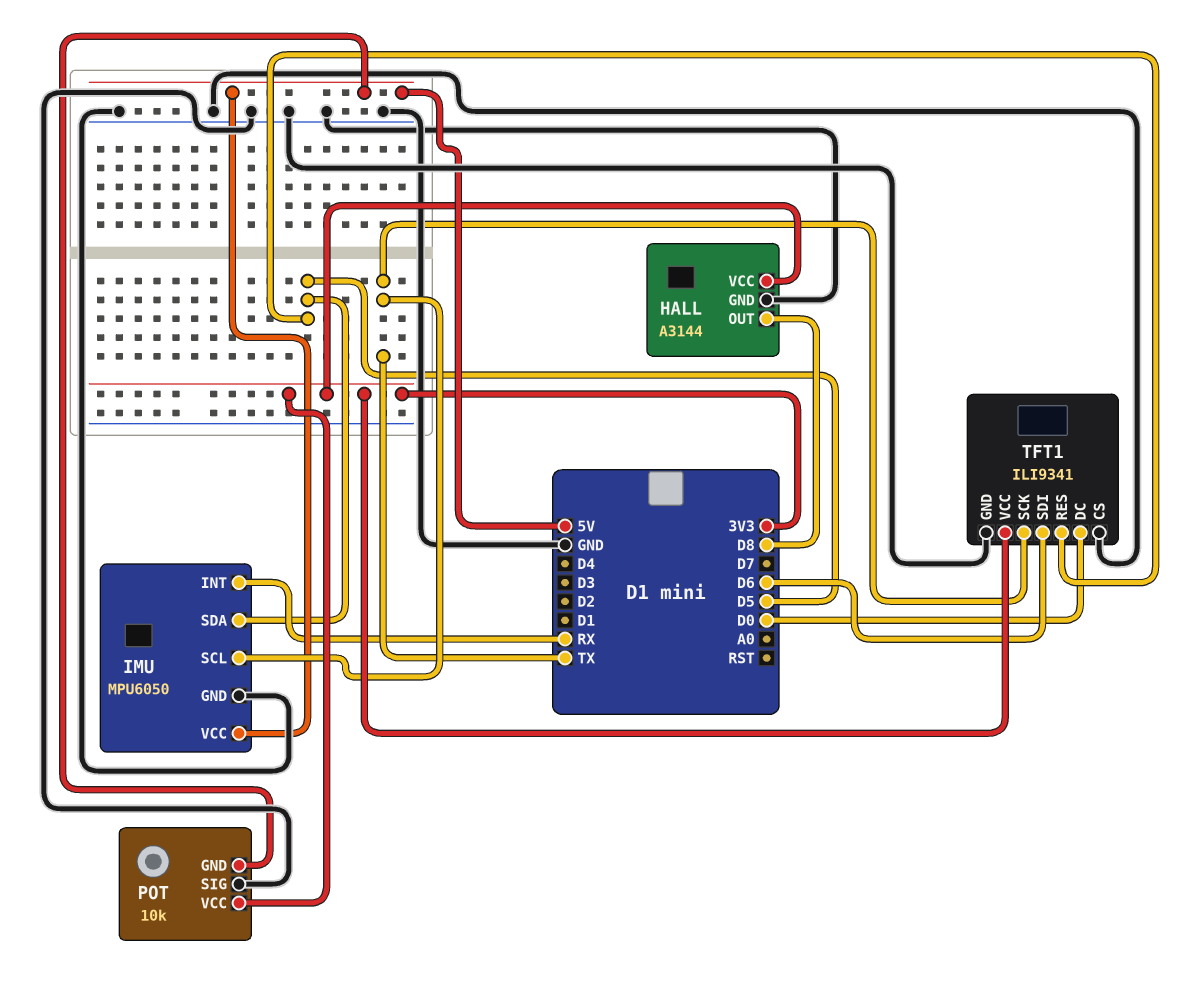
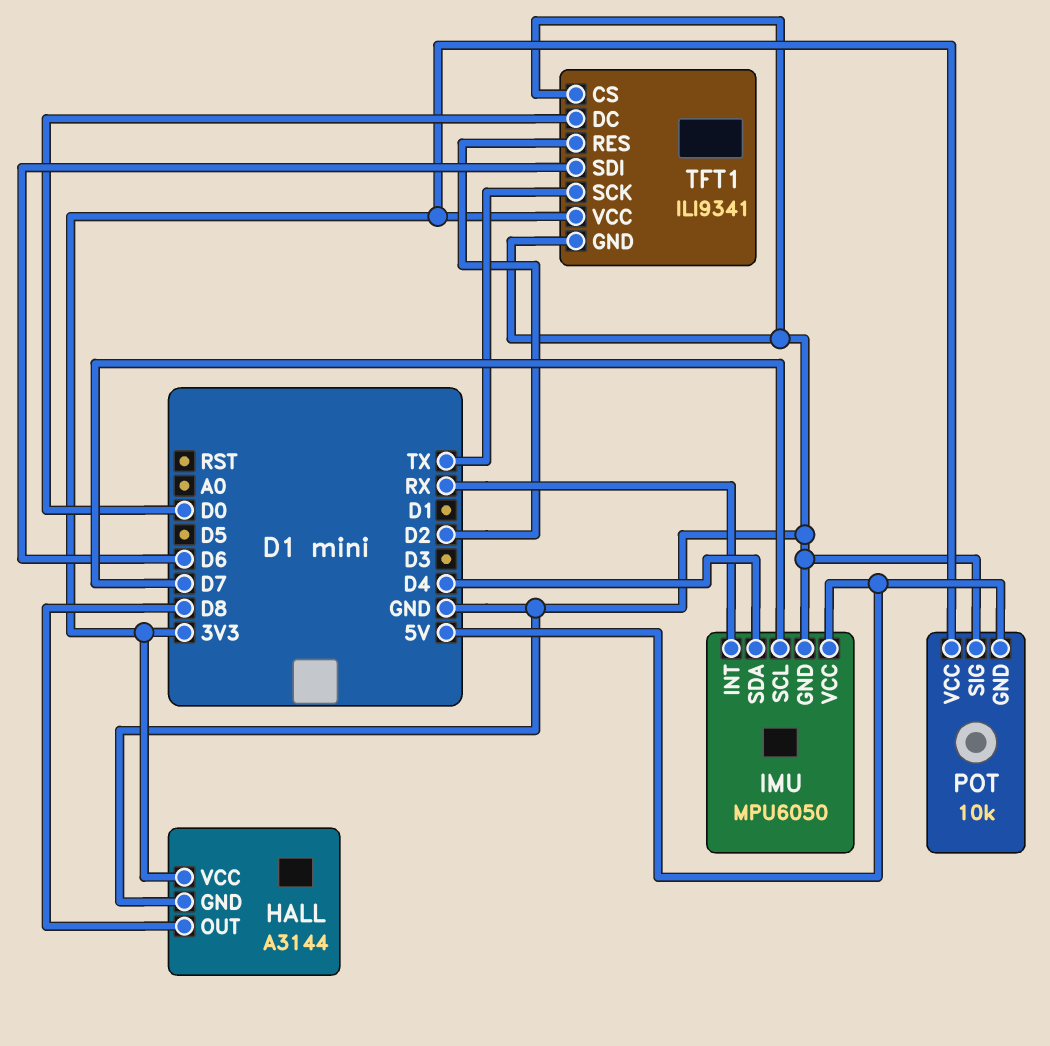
IMU pin SCL: TX -> D7
IMU pin SDA: D5 -> D4
TFT1 pin RES: D5 -> D2

